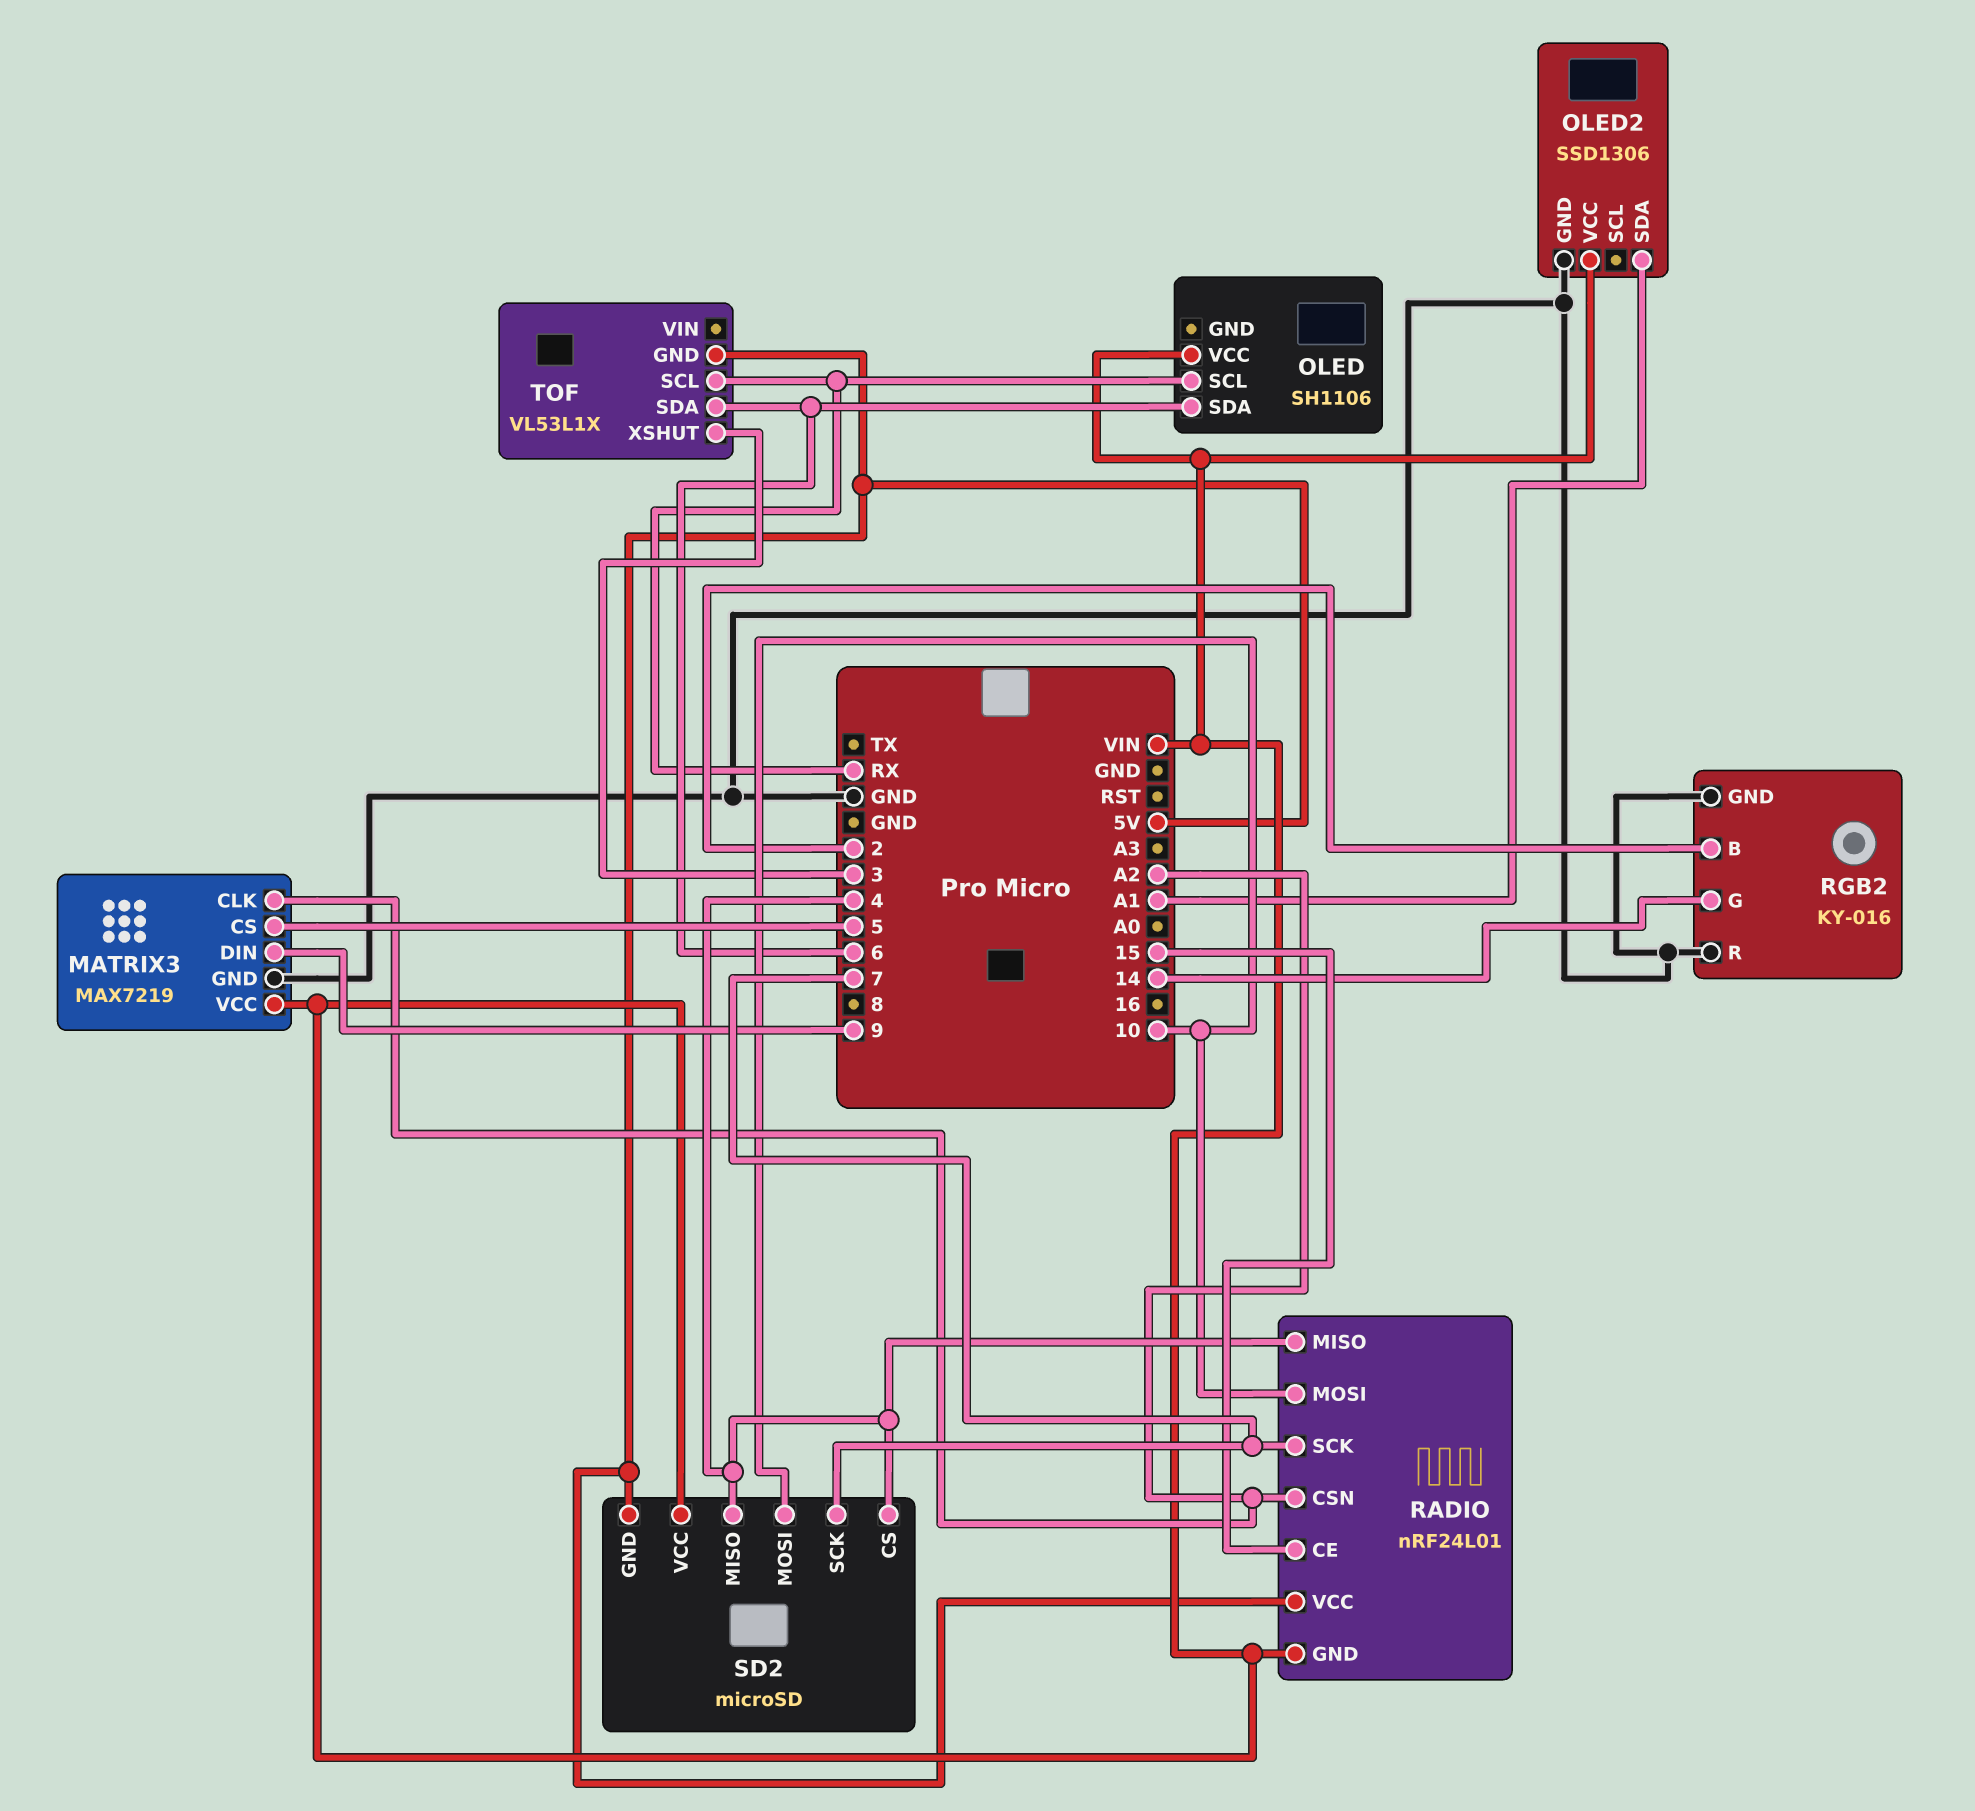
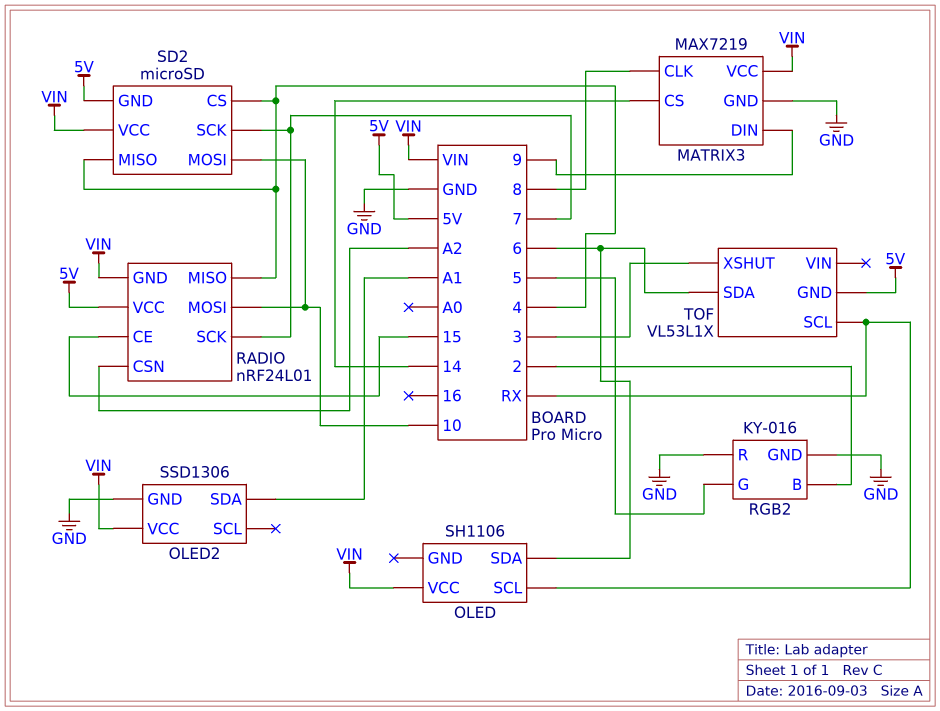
MATRIX3 pin CLK: A2 -> 8
MATRIX3 pin CS: 5 -> 14
RGB2 pin G: 14 -> 5

